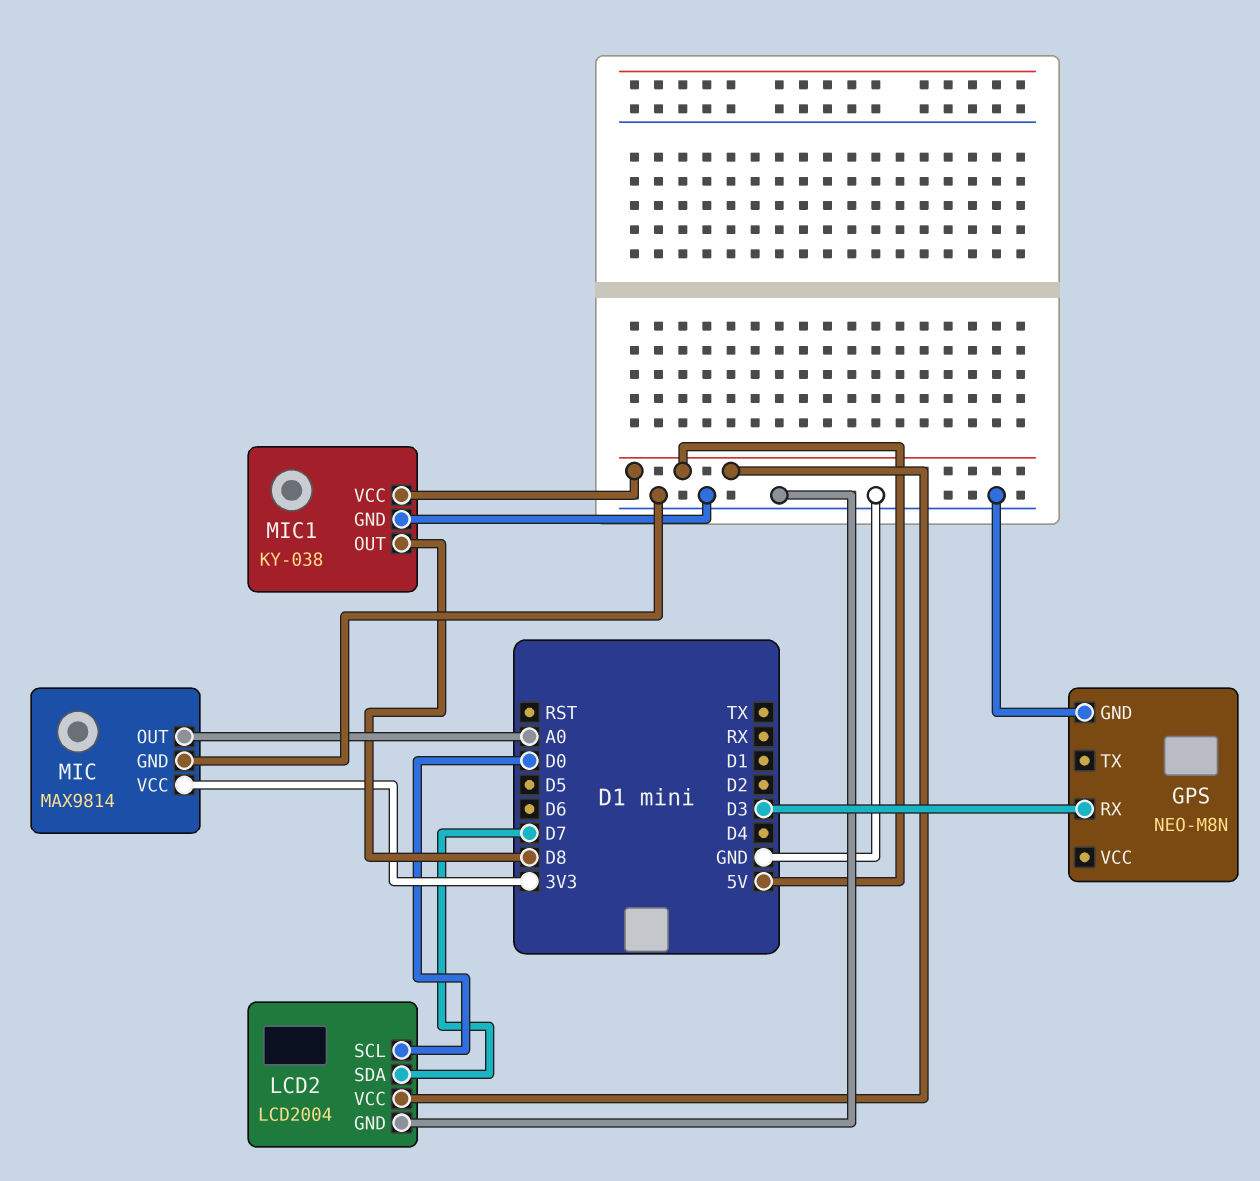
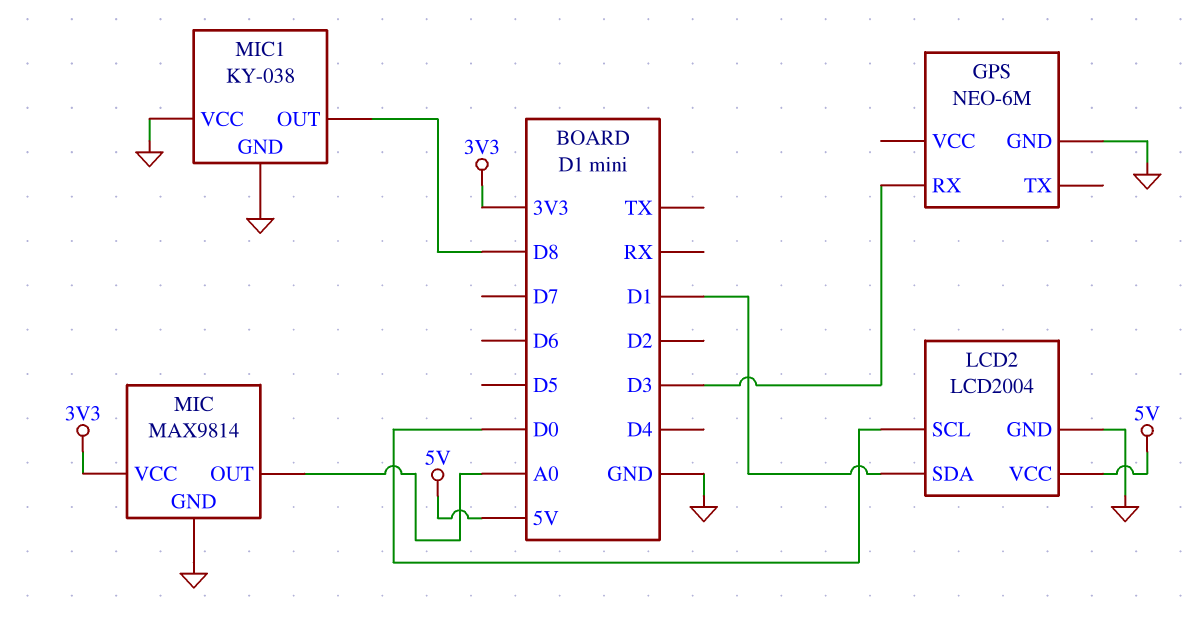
GPS: NEO-M8N -> NEO-6M
LCD2 pin SDA: D7 -> D1
MIC1 pin VCC: 5V -> GND

